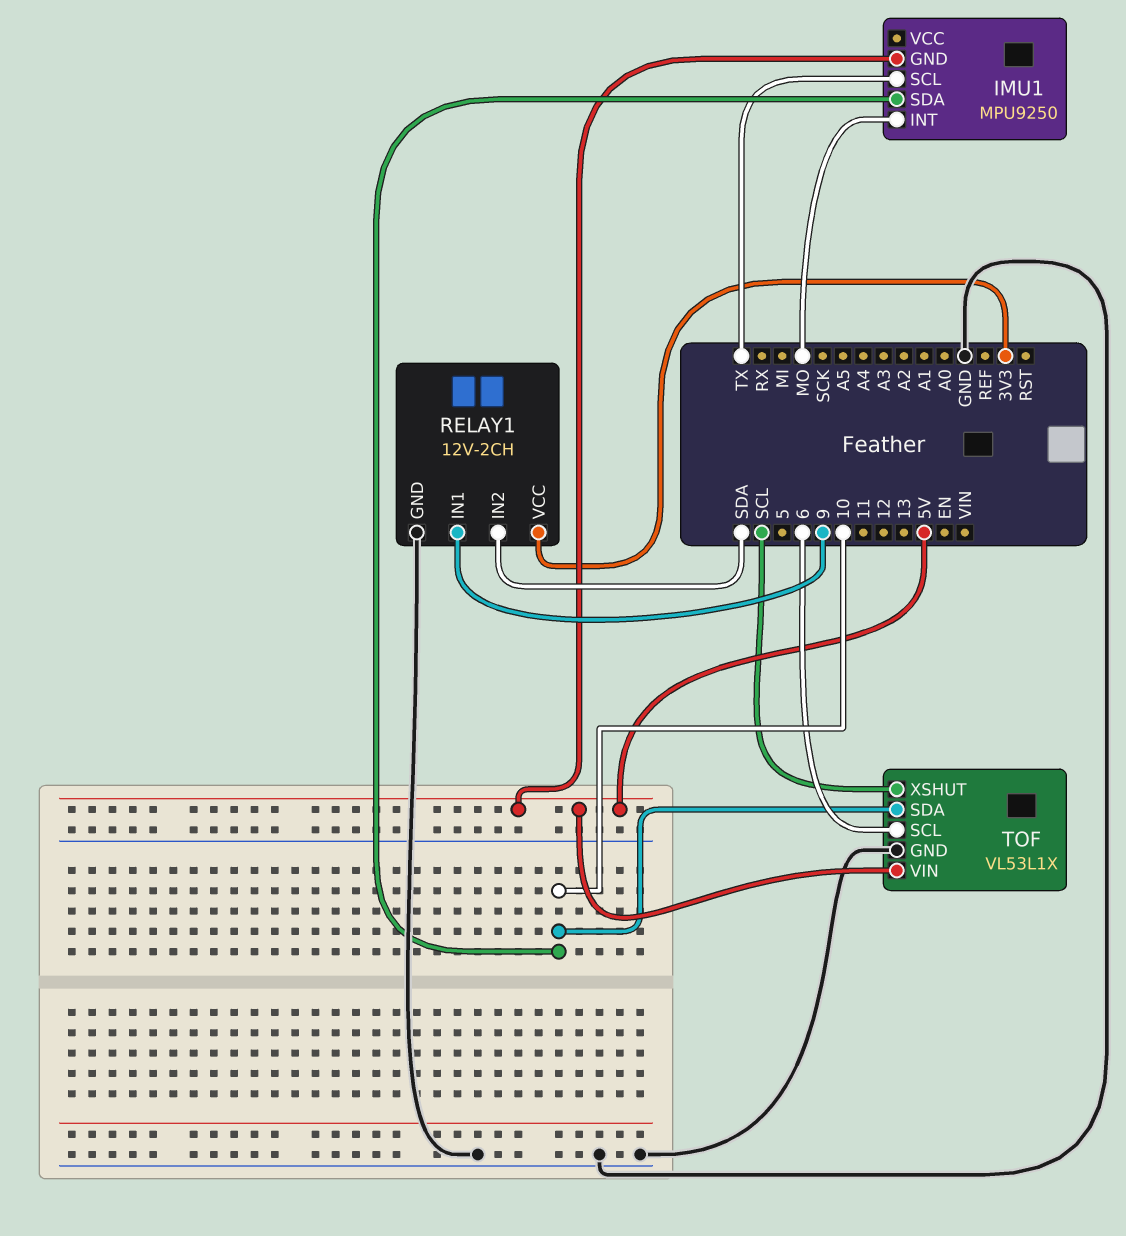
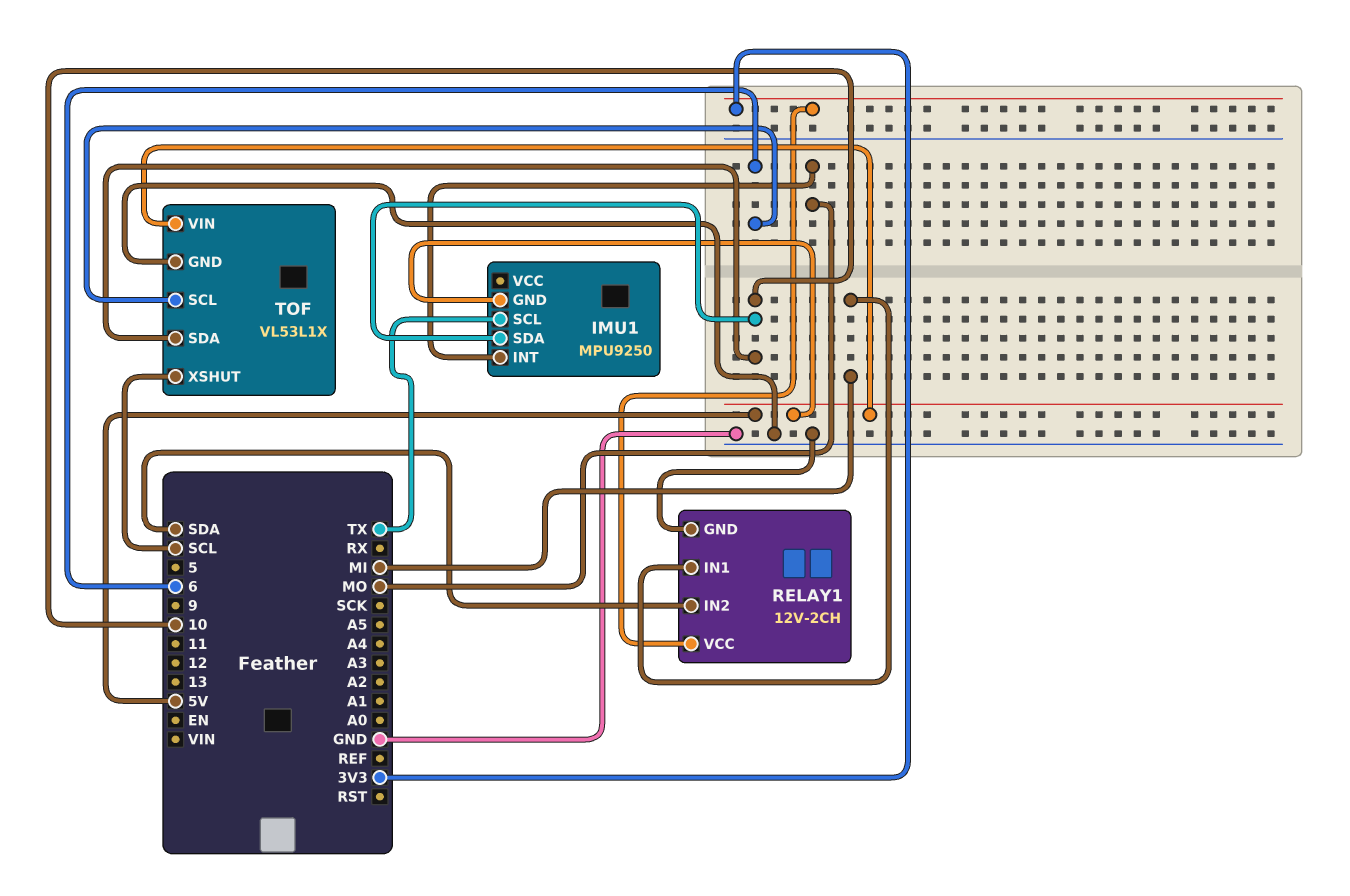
RELAY1 pin IN1: 9 -> MI

